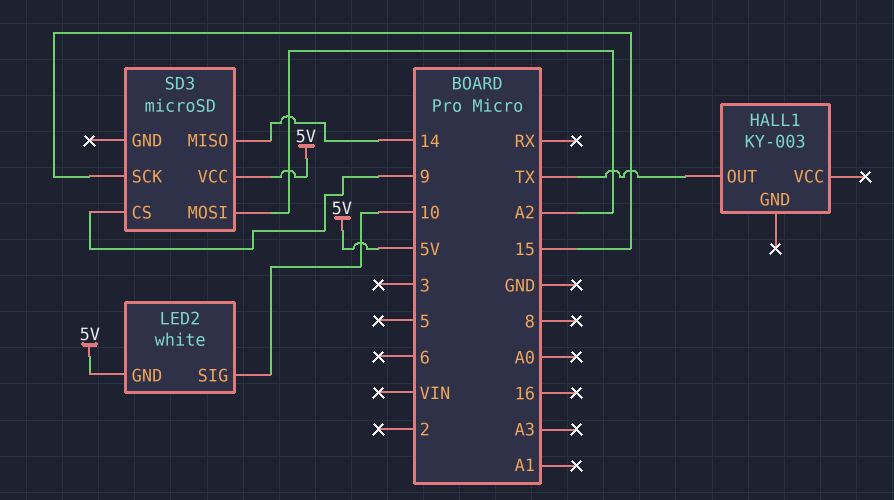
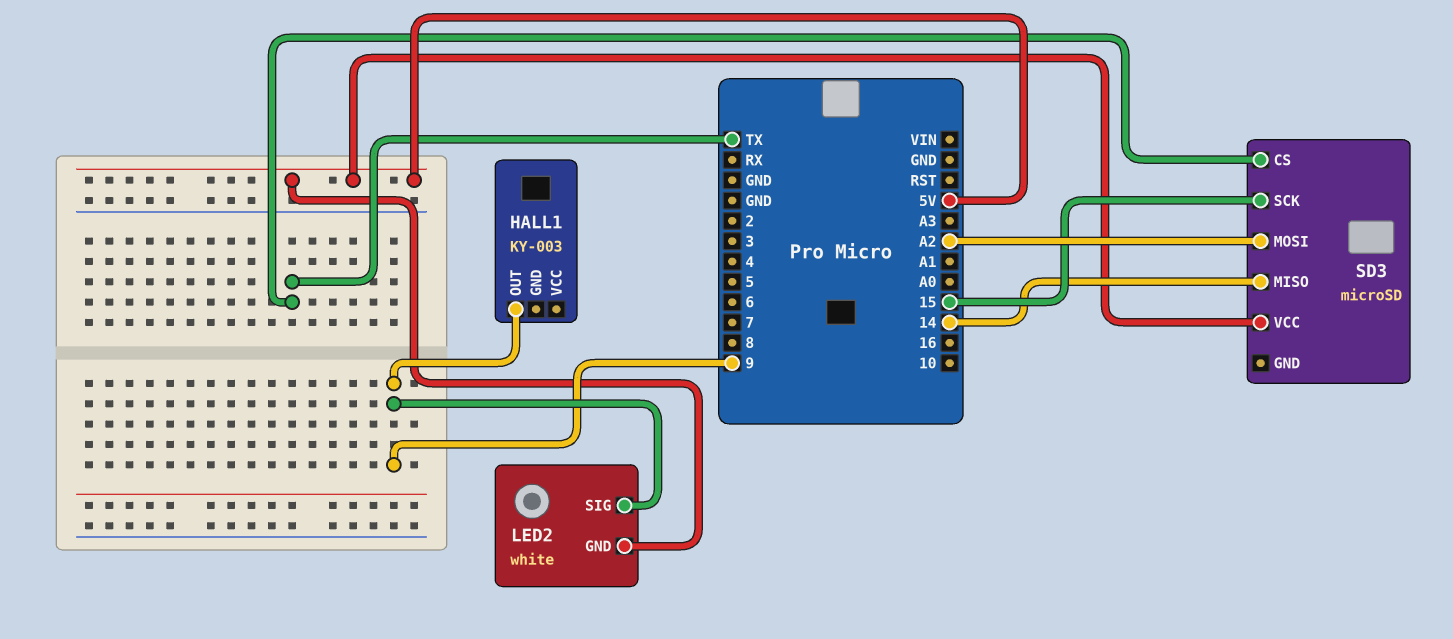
HALL1 pin OUT: TX -> 9
LED2 pin SIG: 10 -> 9
SD3 pin CS: 9 -> TX

